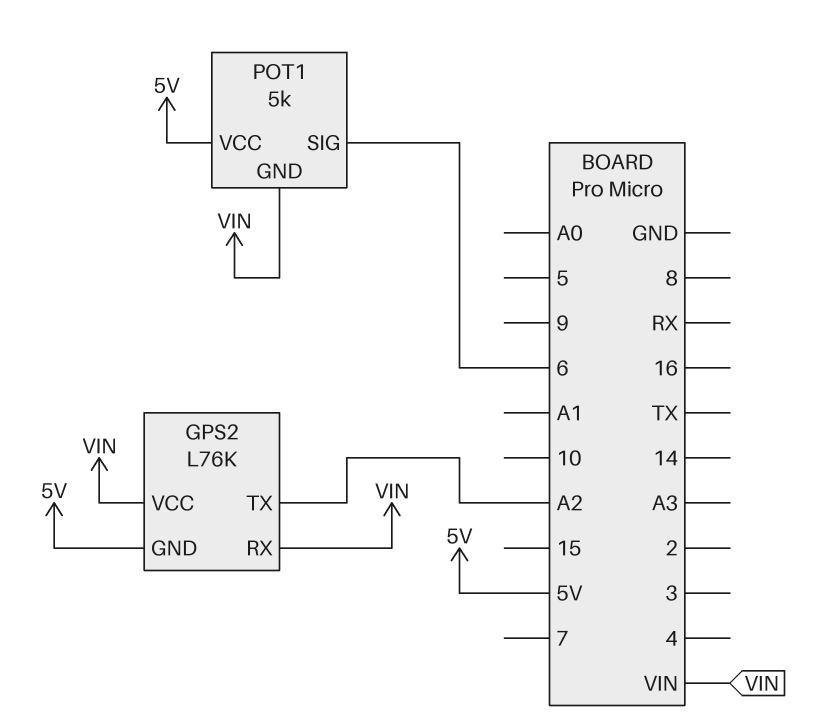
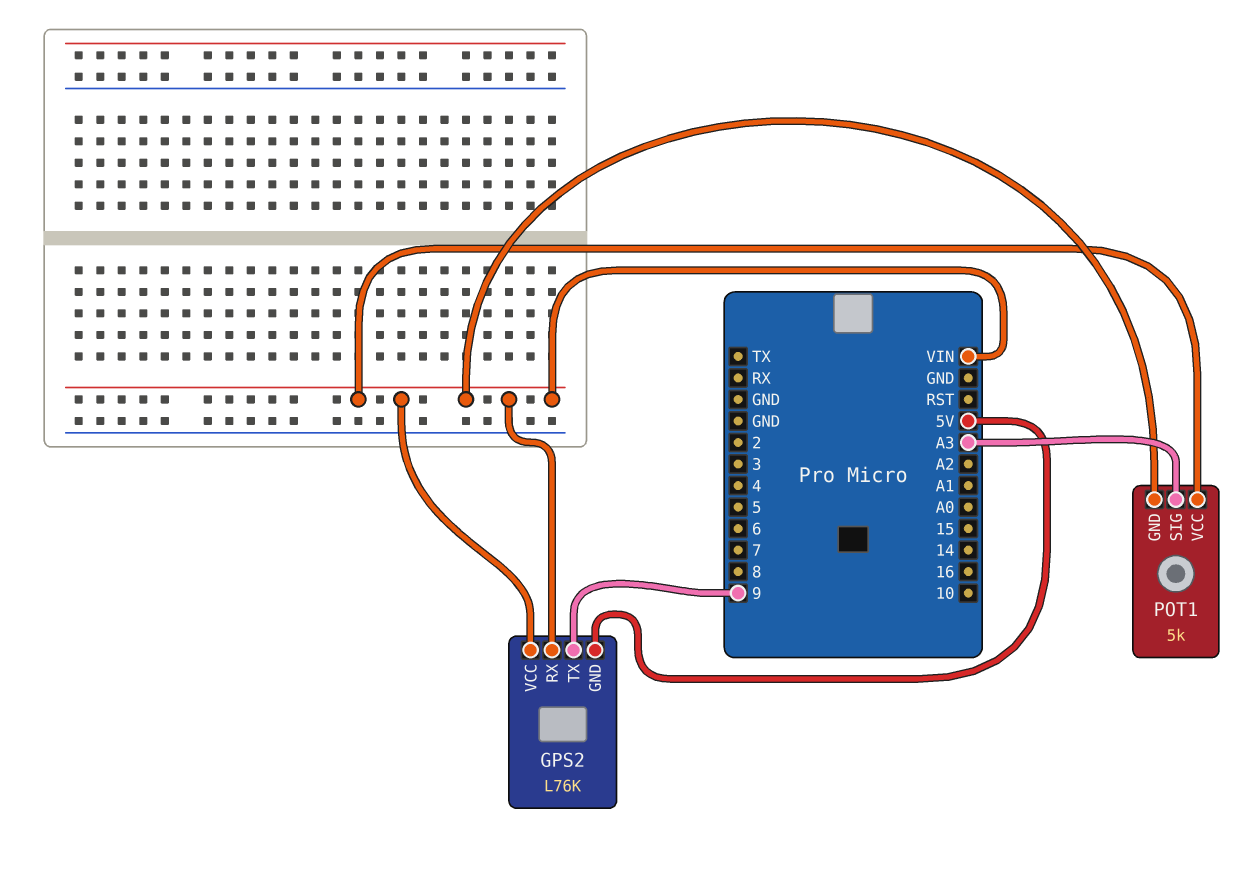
GPS2 pin TX: A2 -> 9
POT1 pin SIG: 6 -> A3
POT1 pin VCC: 5V -> VIN

